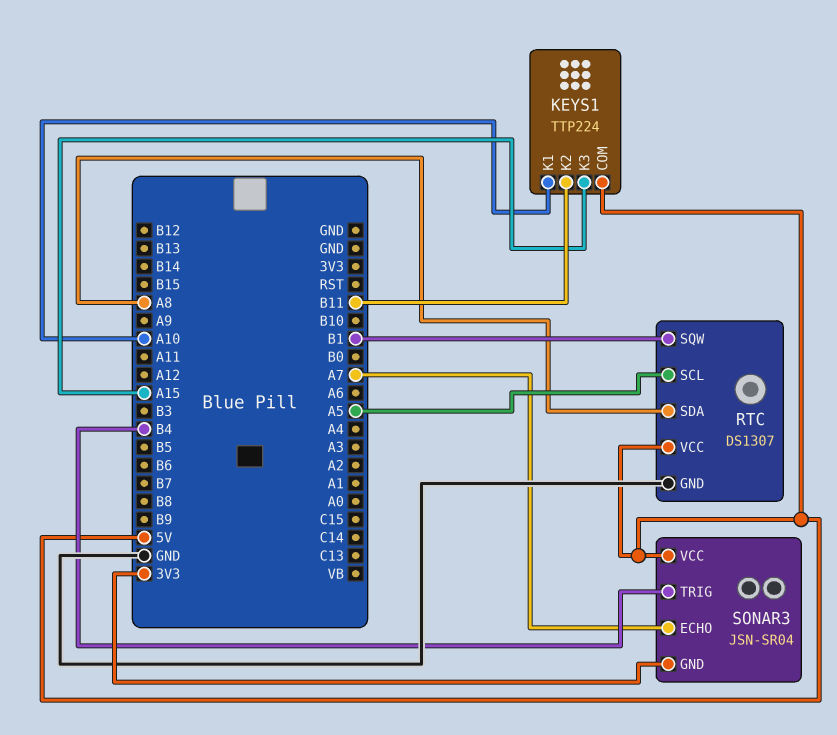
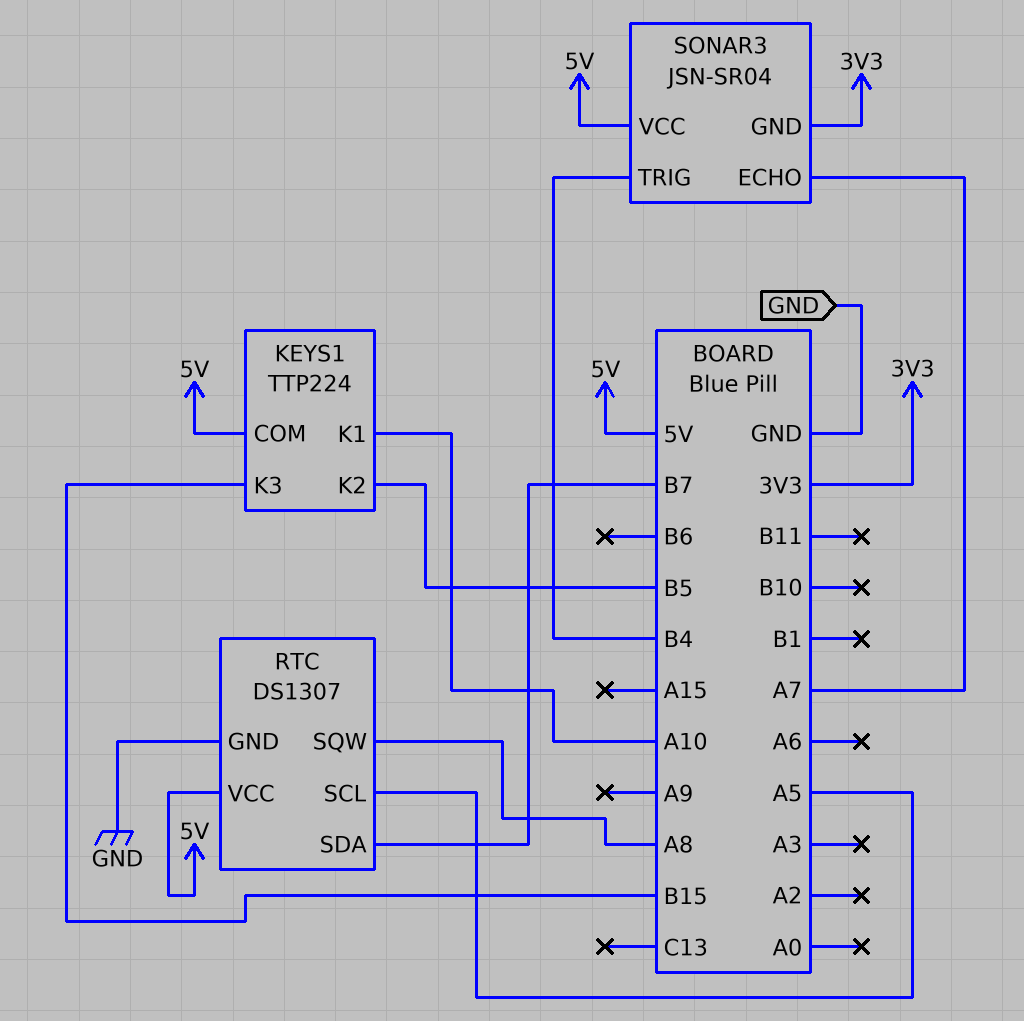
KEYS1 pin K2: B11 -> B5
KEYS1 pin K3: A15 -> B15
RTC pin SDA: A8 -> B7
RTC pin SQW: B1 -> A8

